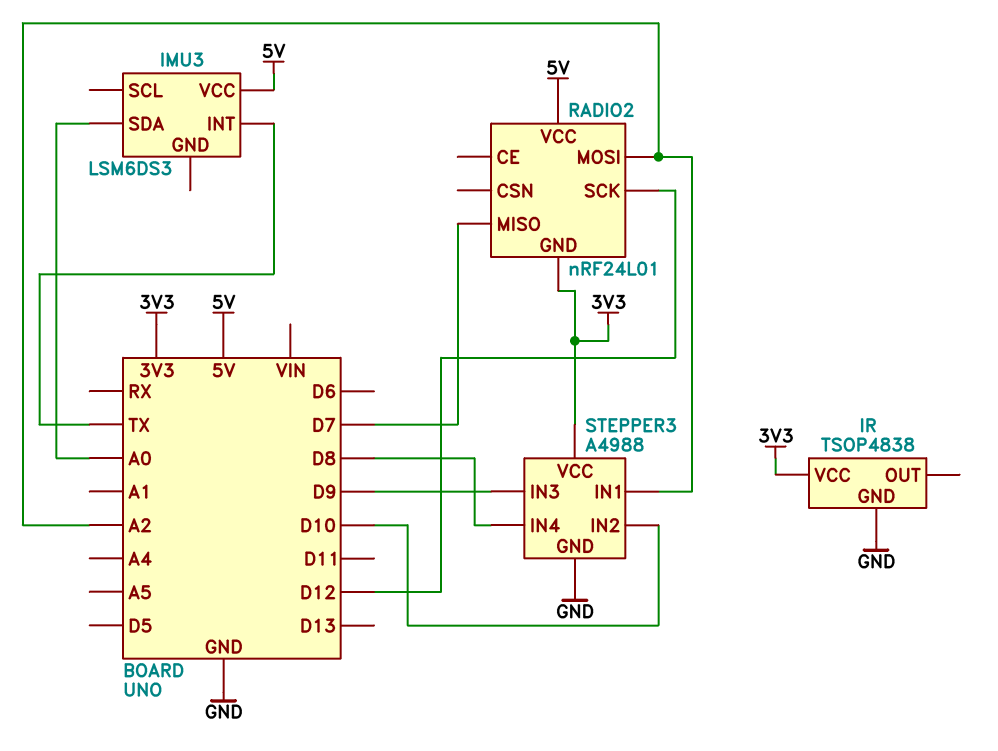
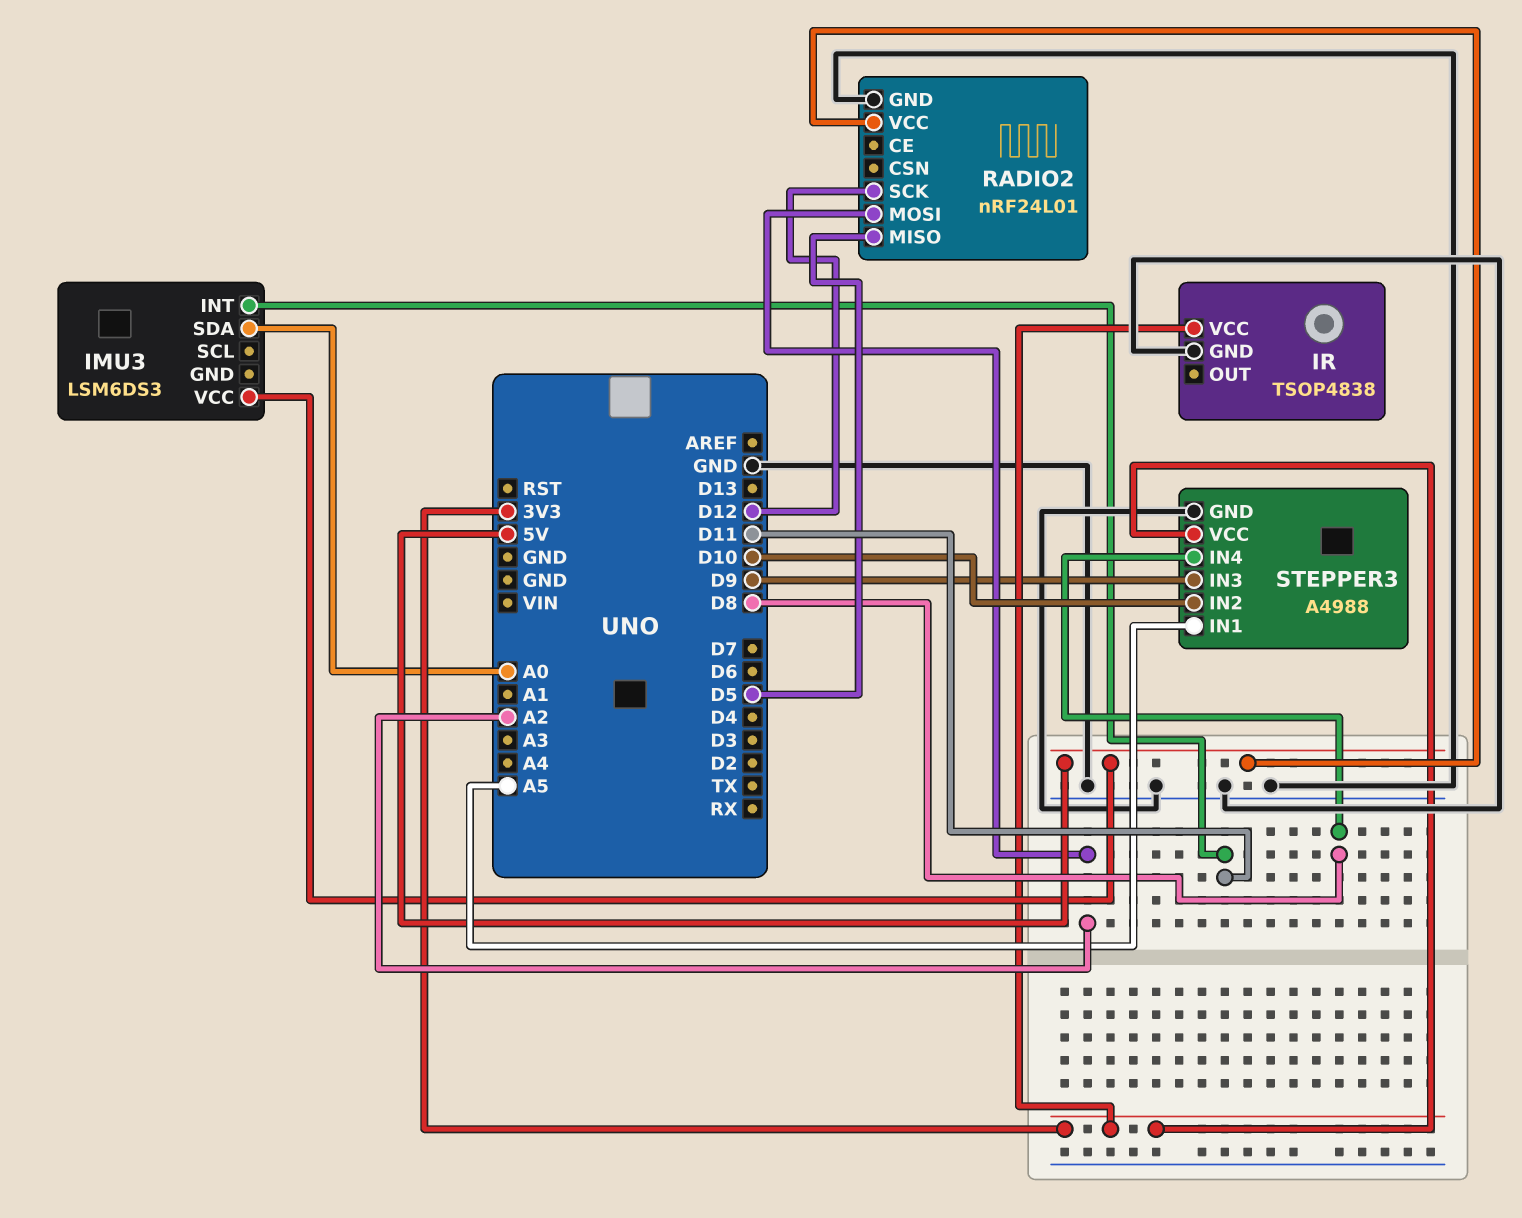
IMU3 pin INT: TX -> D11
RADIO2 pin GND: 3V3 -> GND
RADIO2 pin MISO: D7 -> D5
STEPPER3 pin IN1: A2 -> A5

